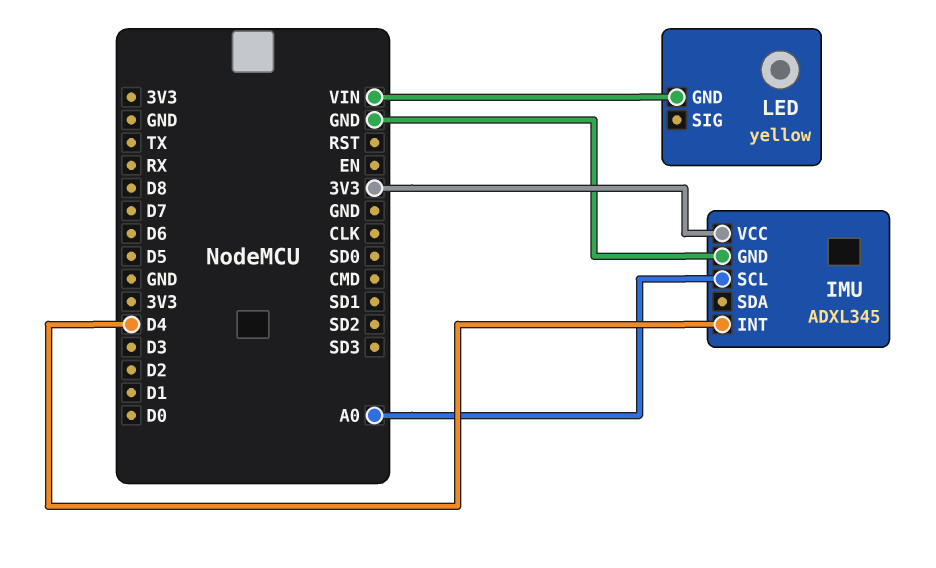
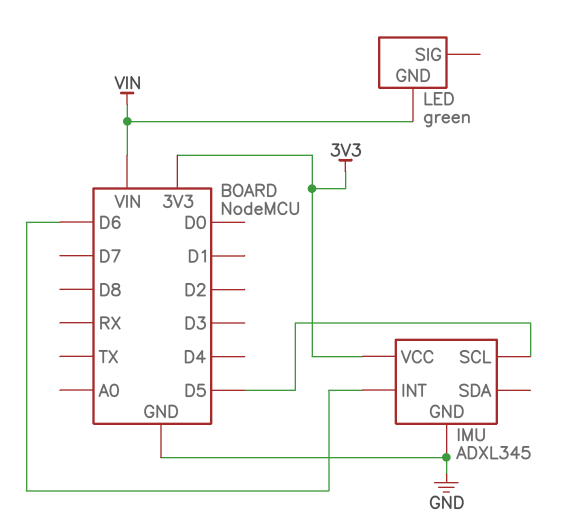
IMU pin INT: D4 -> D6
IMU pin SCL: A0 -> D5
LED: yellow -> green

